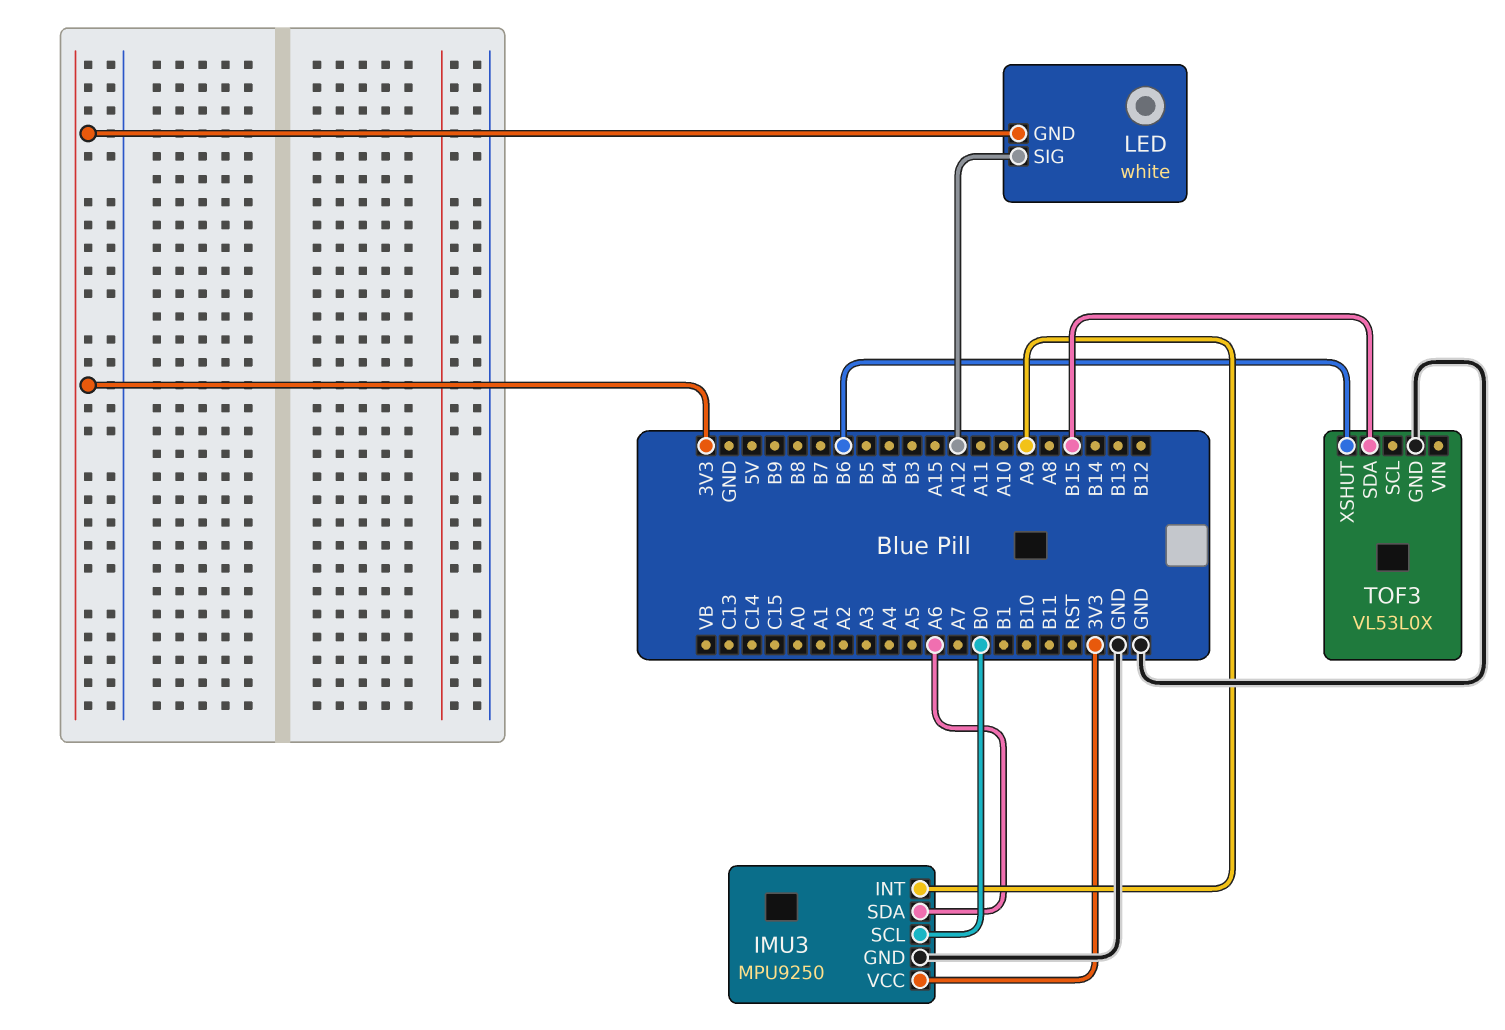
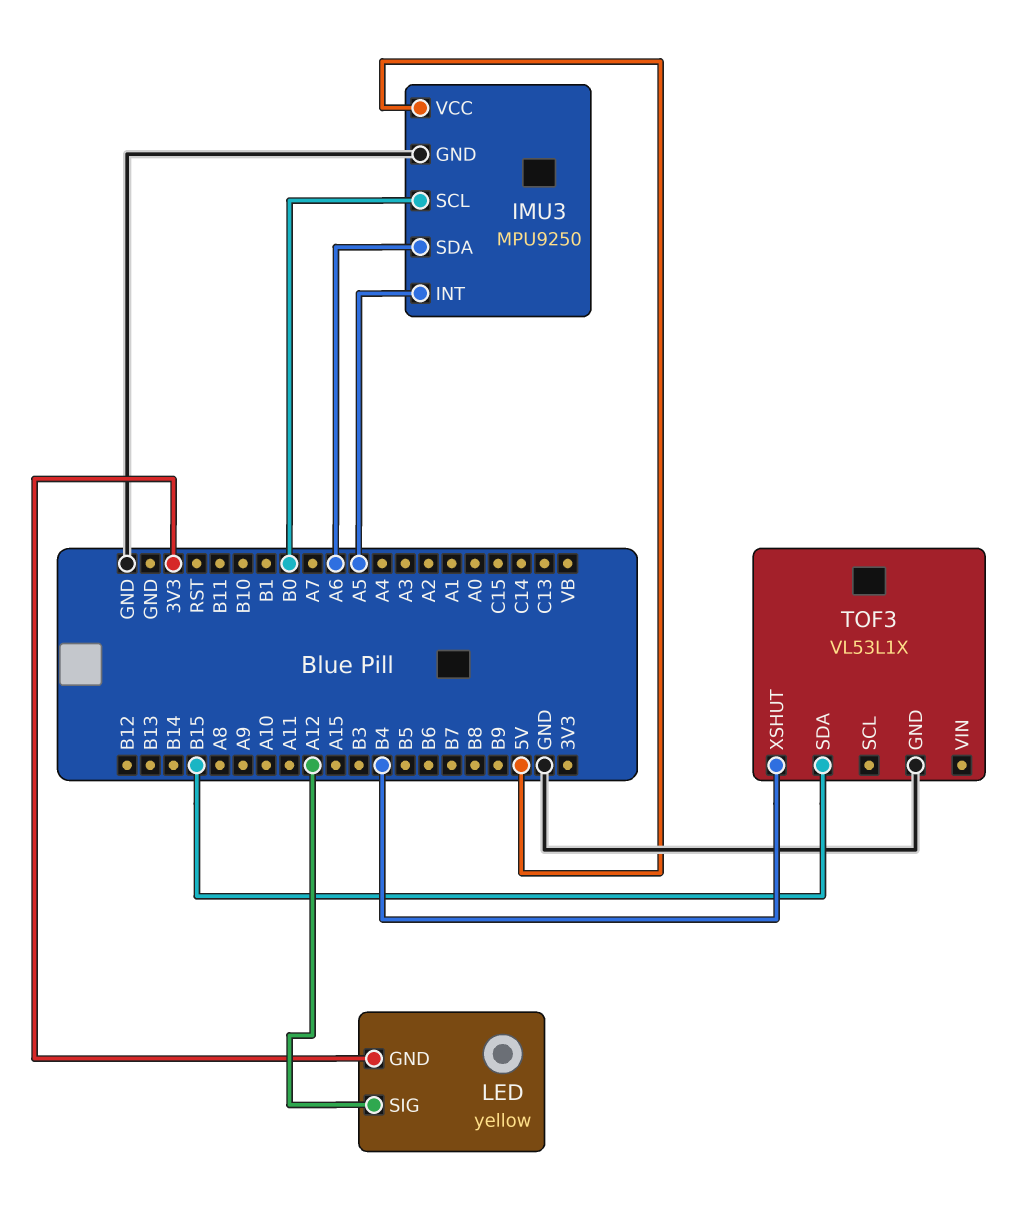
IMU3 pin INT: A9 -> A5
IMU3 pin VCC: 3V3 -> 5V
LED: white -> yellow
TOF3: VL53L0X -> VL53L1X
TOF3 pin XSHUT: B6 -> B4

